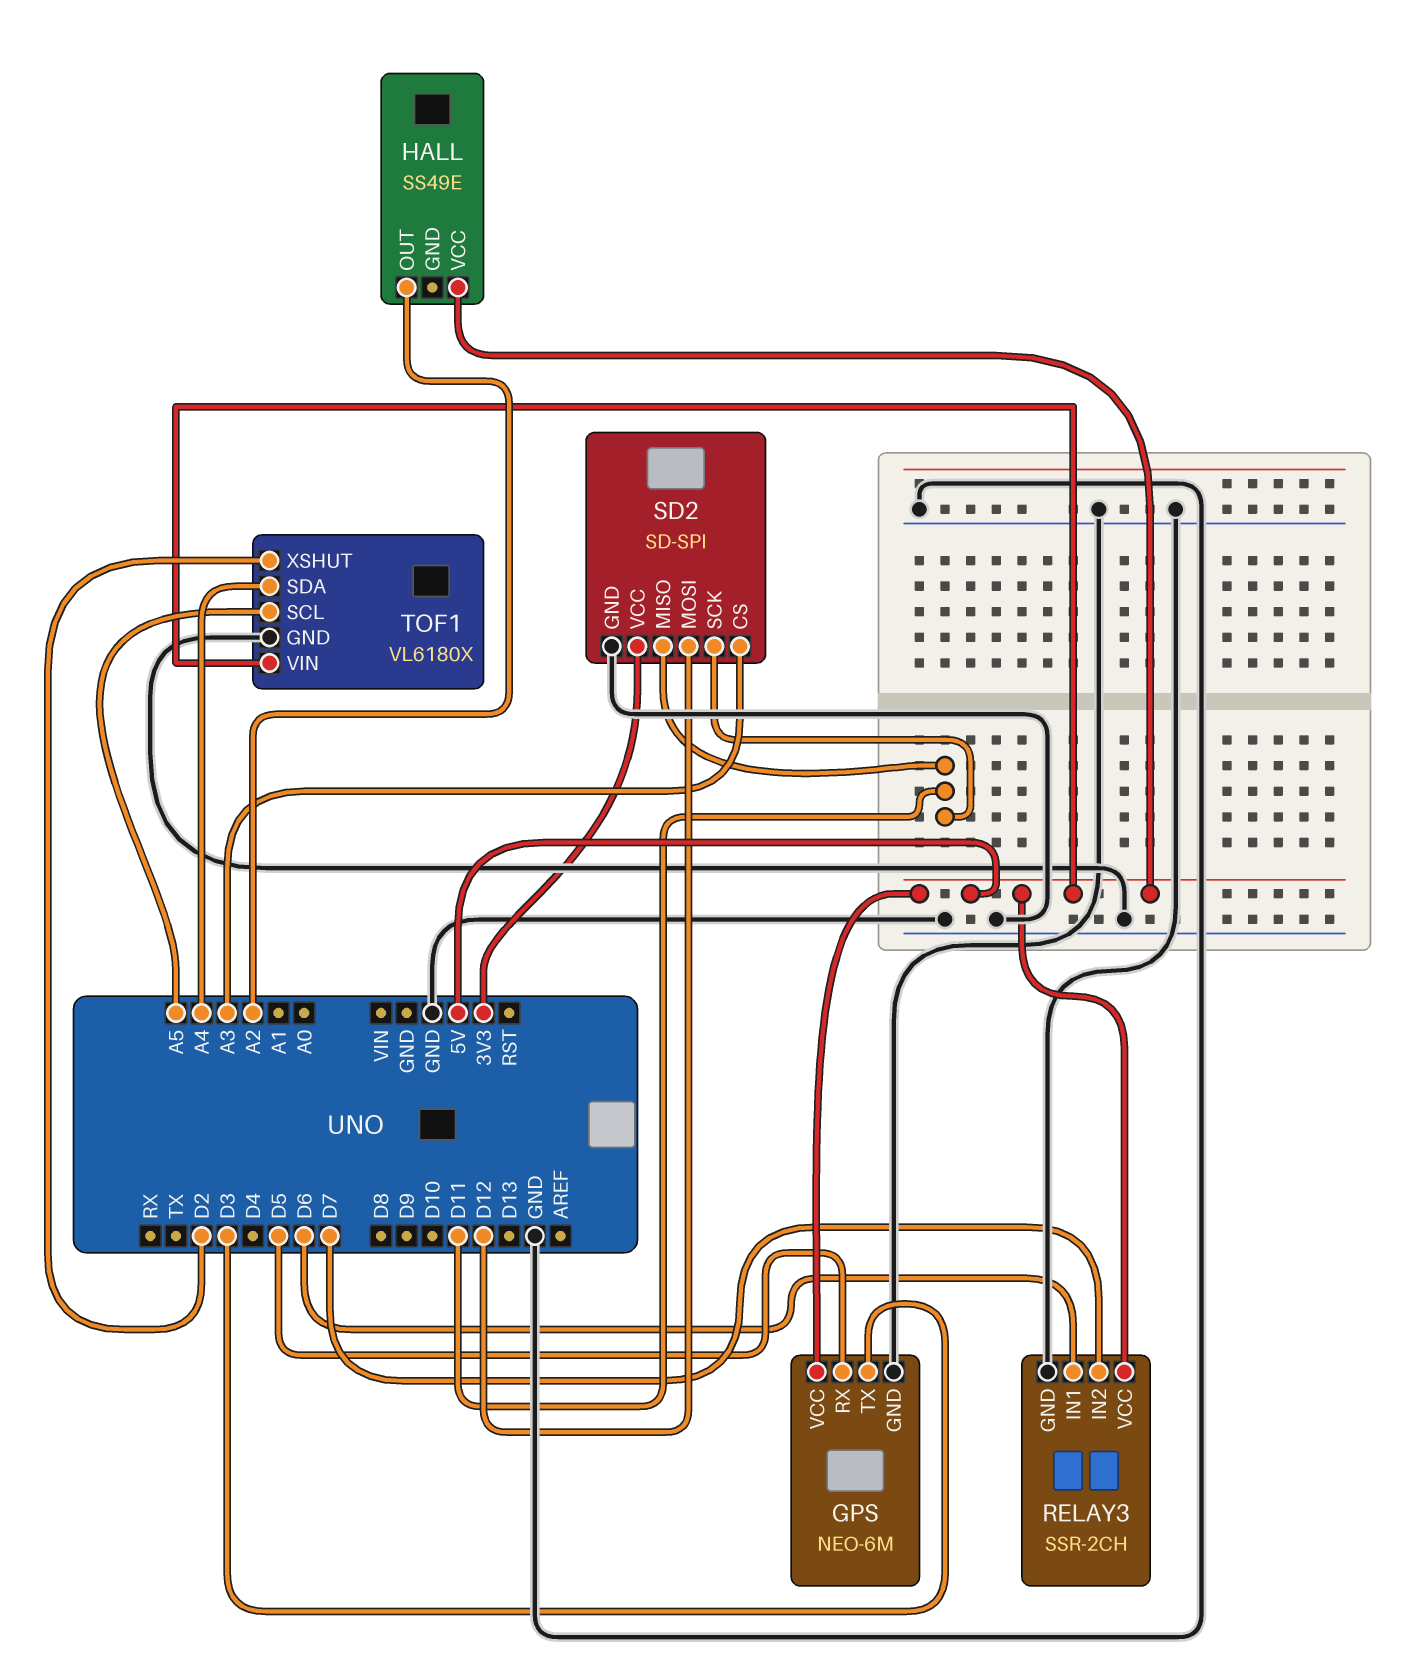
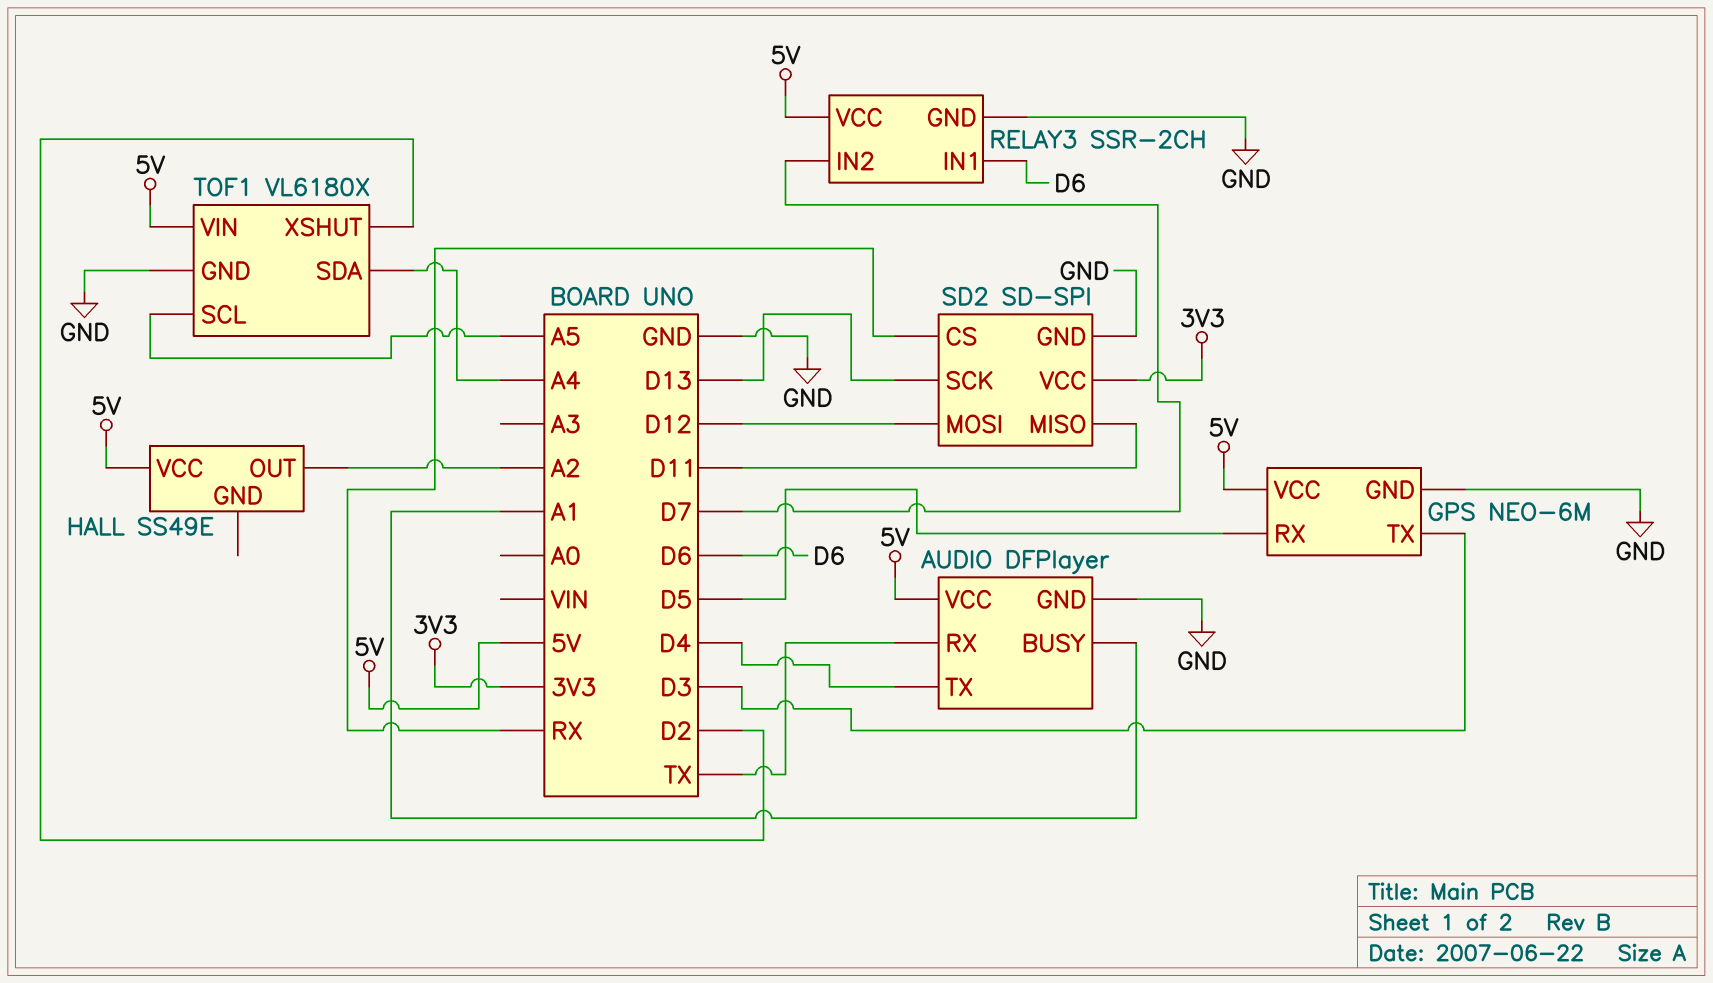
AUDIO: none -> DFPlayer
AUDIO pin BUSY: none -> A1
AUDIO pin GND: none -> GND
AUDIO pin RX: none -> TX
AUDIO pin TX: none -> D4
AUDIO pin VCC: none -> 5V
SD2 pin CS: A3 -> RX
SD2 pin SCK: D11 -> D13

